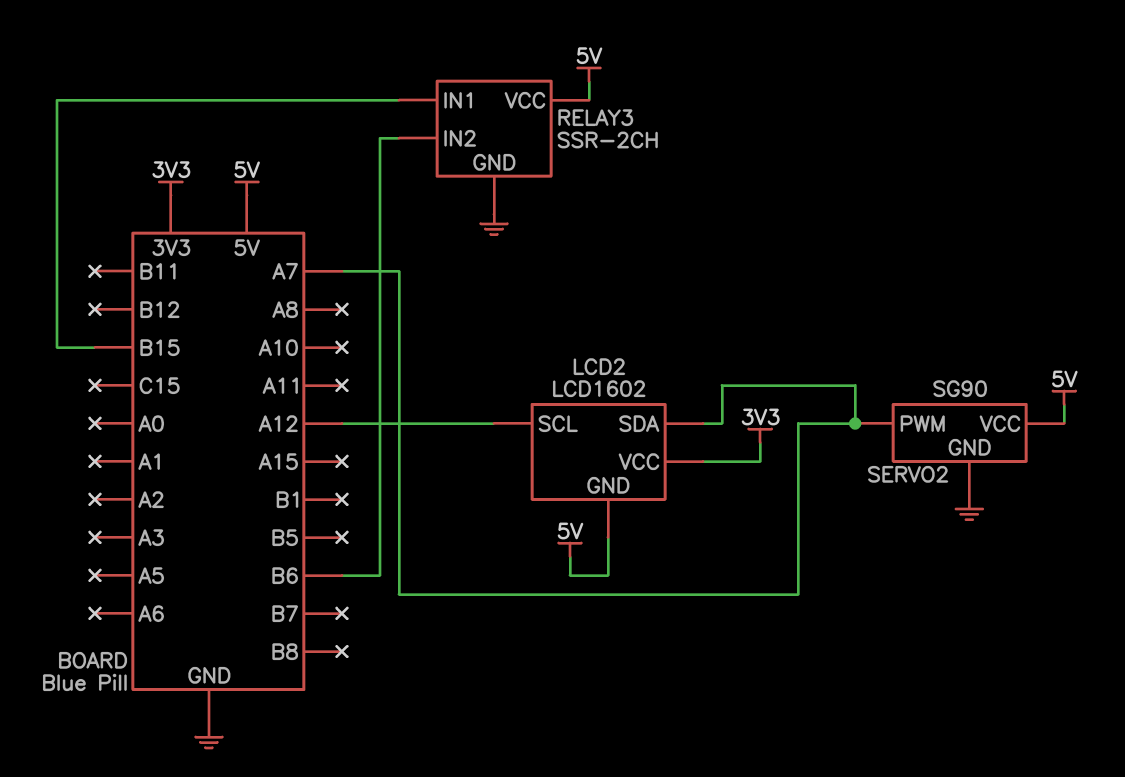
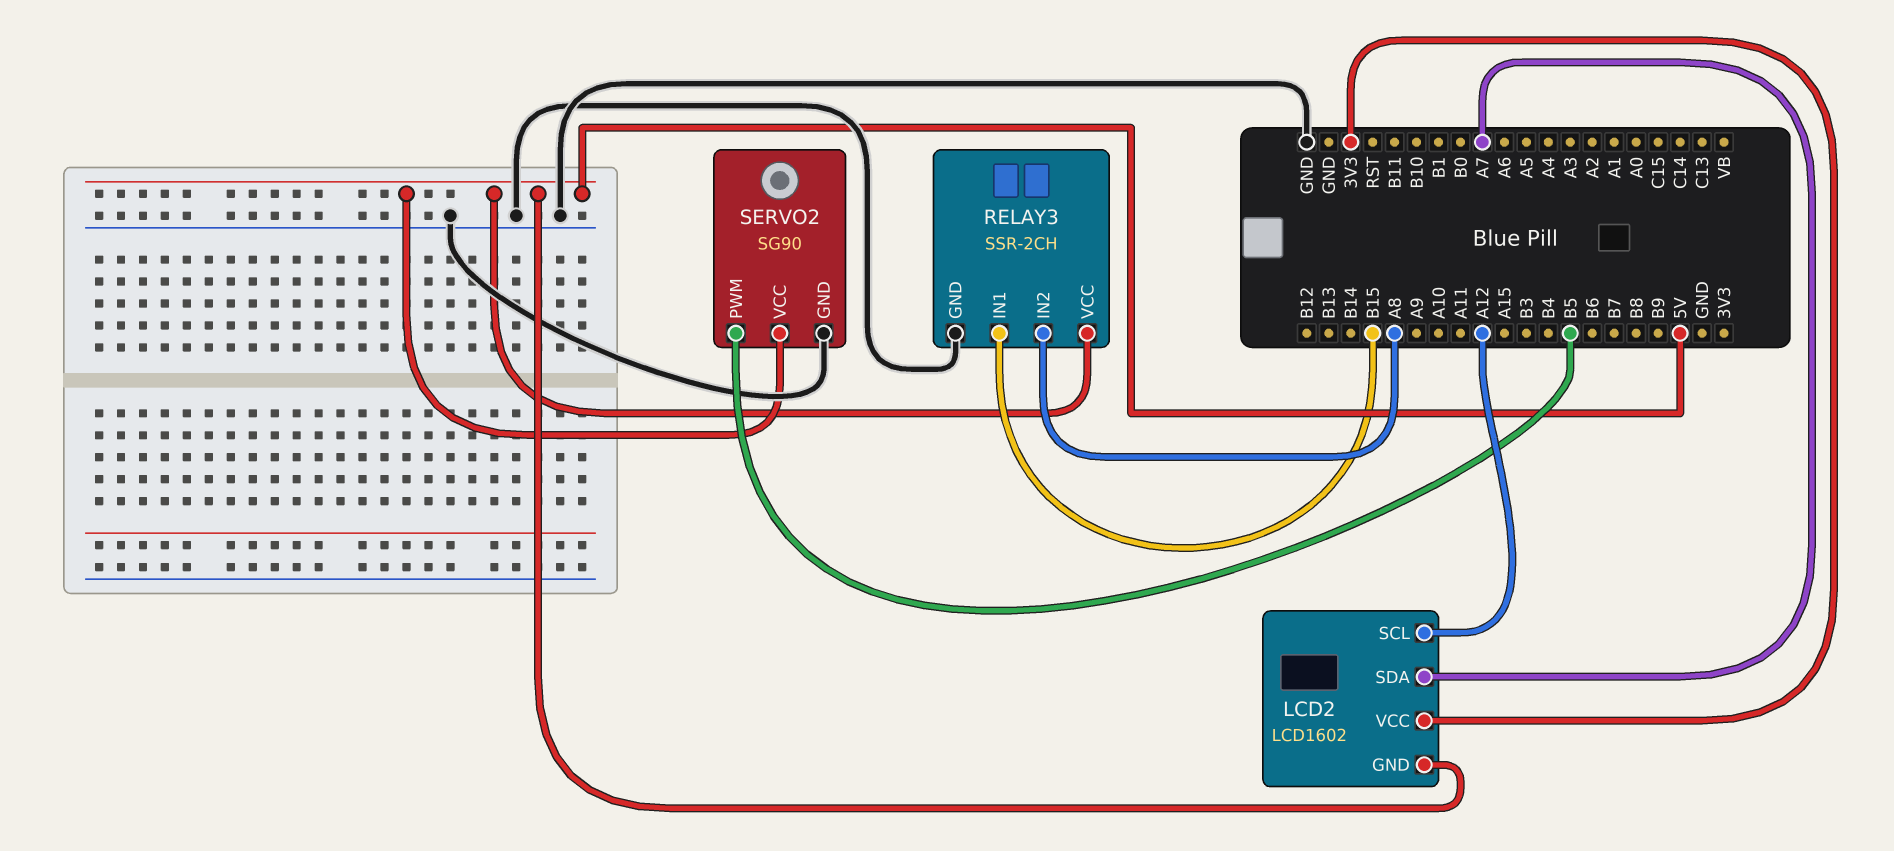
RELAY3 pin IN2: B6 -> A8
SERVO2 pin PWM: A7 -> B5

